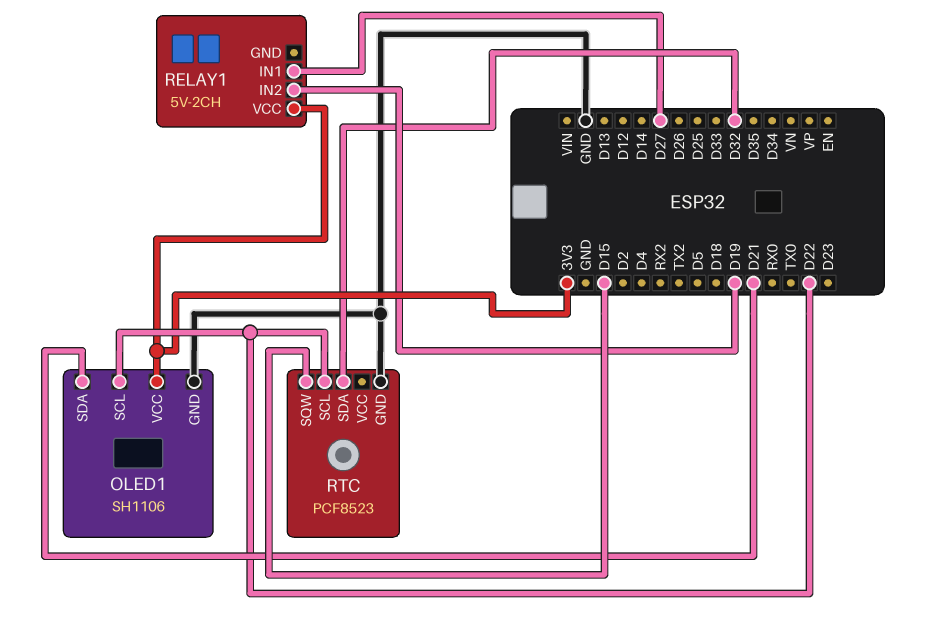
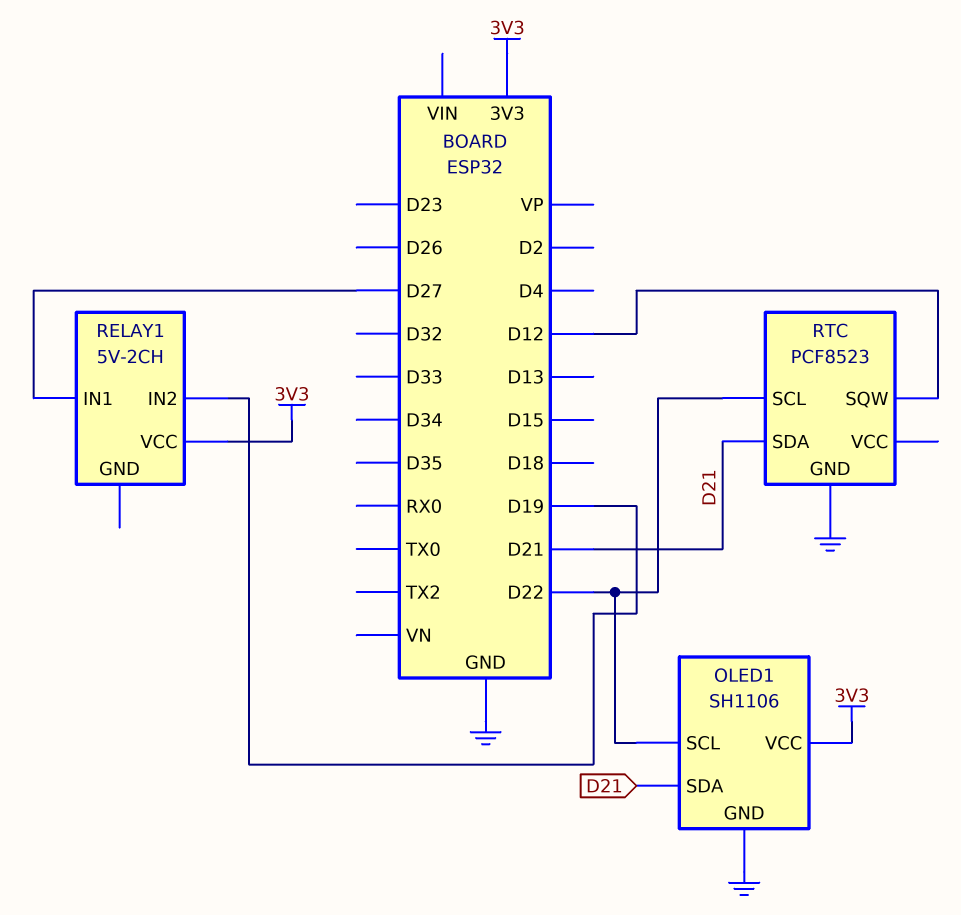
RTC pin SDA: D32 -> D21
RTC pin SQW: D15 -> D12

